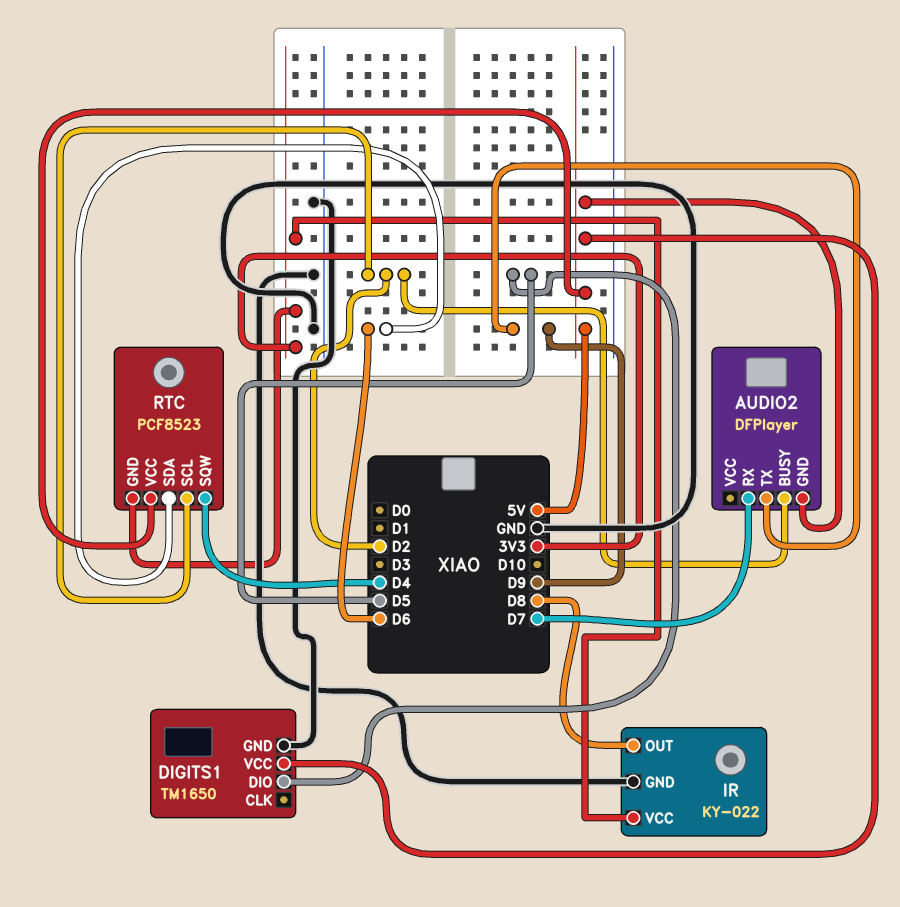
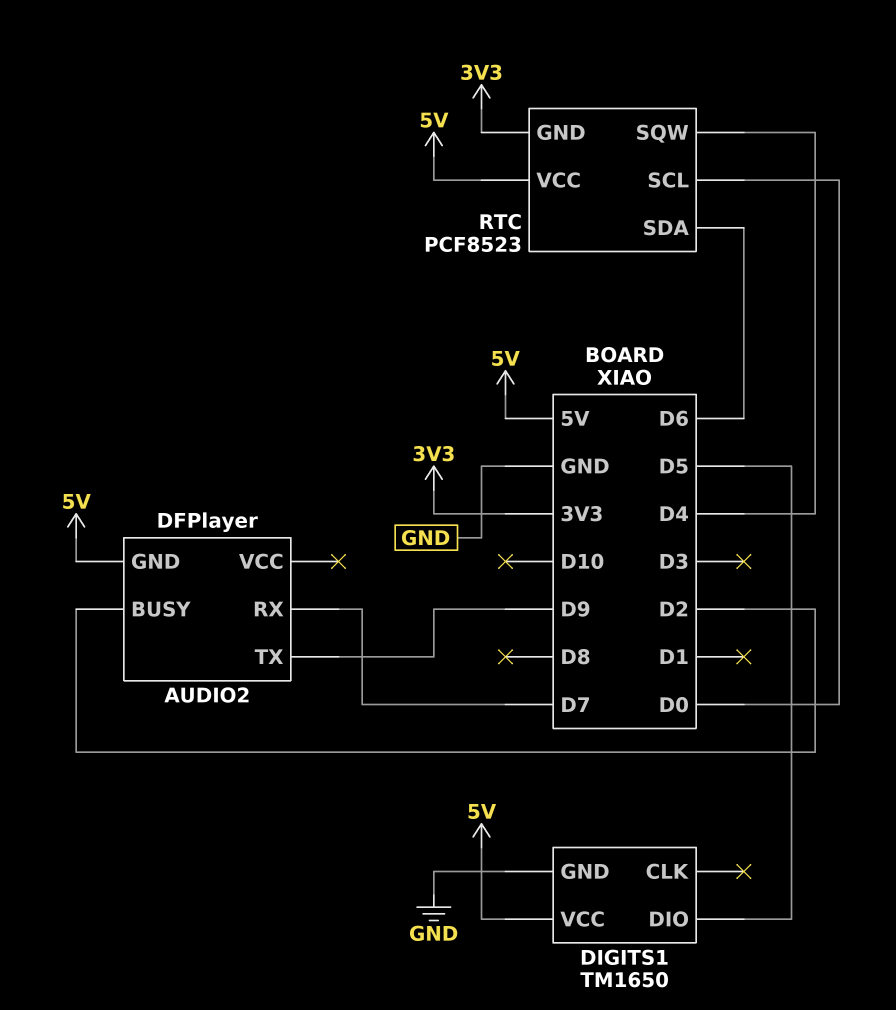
IR: KY-022 -> none
IR pin GND: GND -> none
IR pin OUT: D8 -> none
IR pin VCC: 3V3 -> none
RTC pin SCL: D2 -> D0

